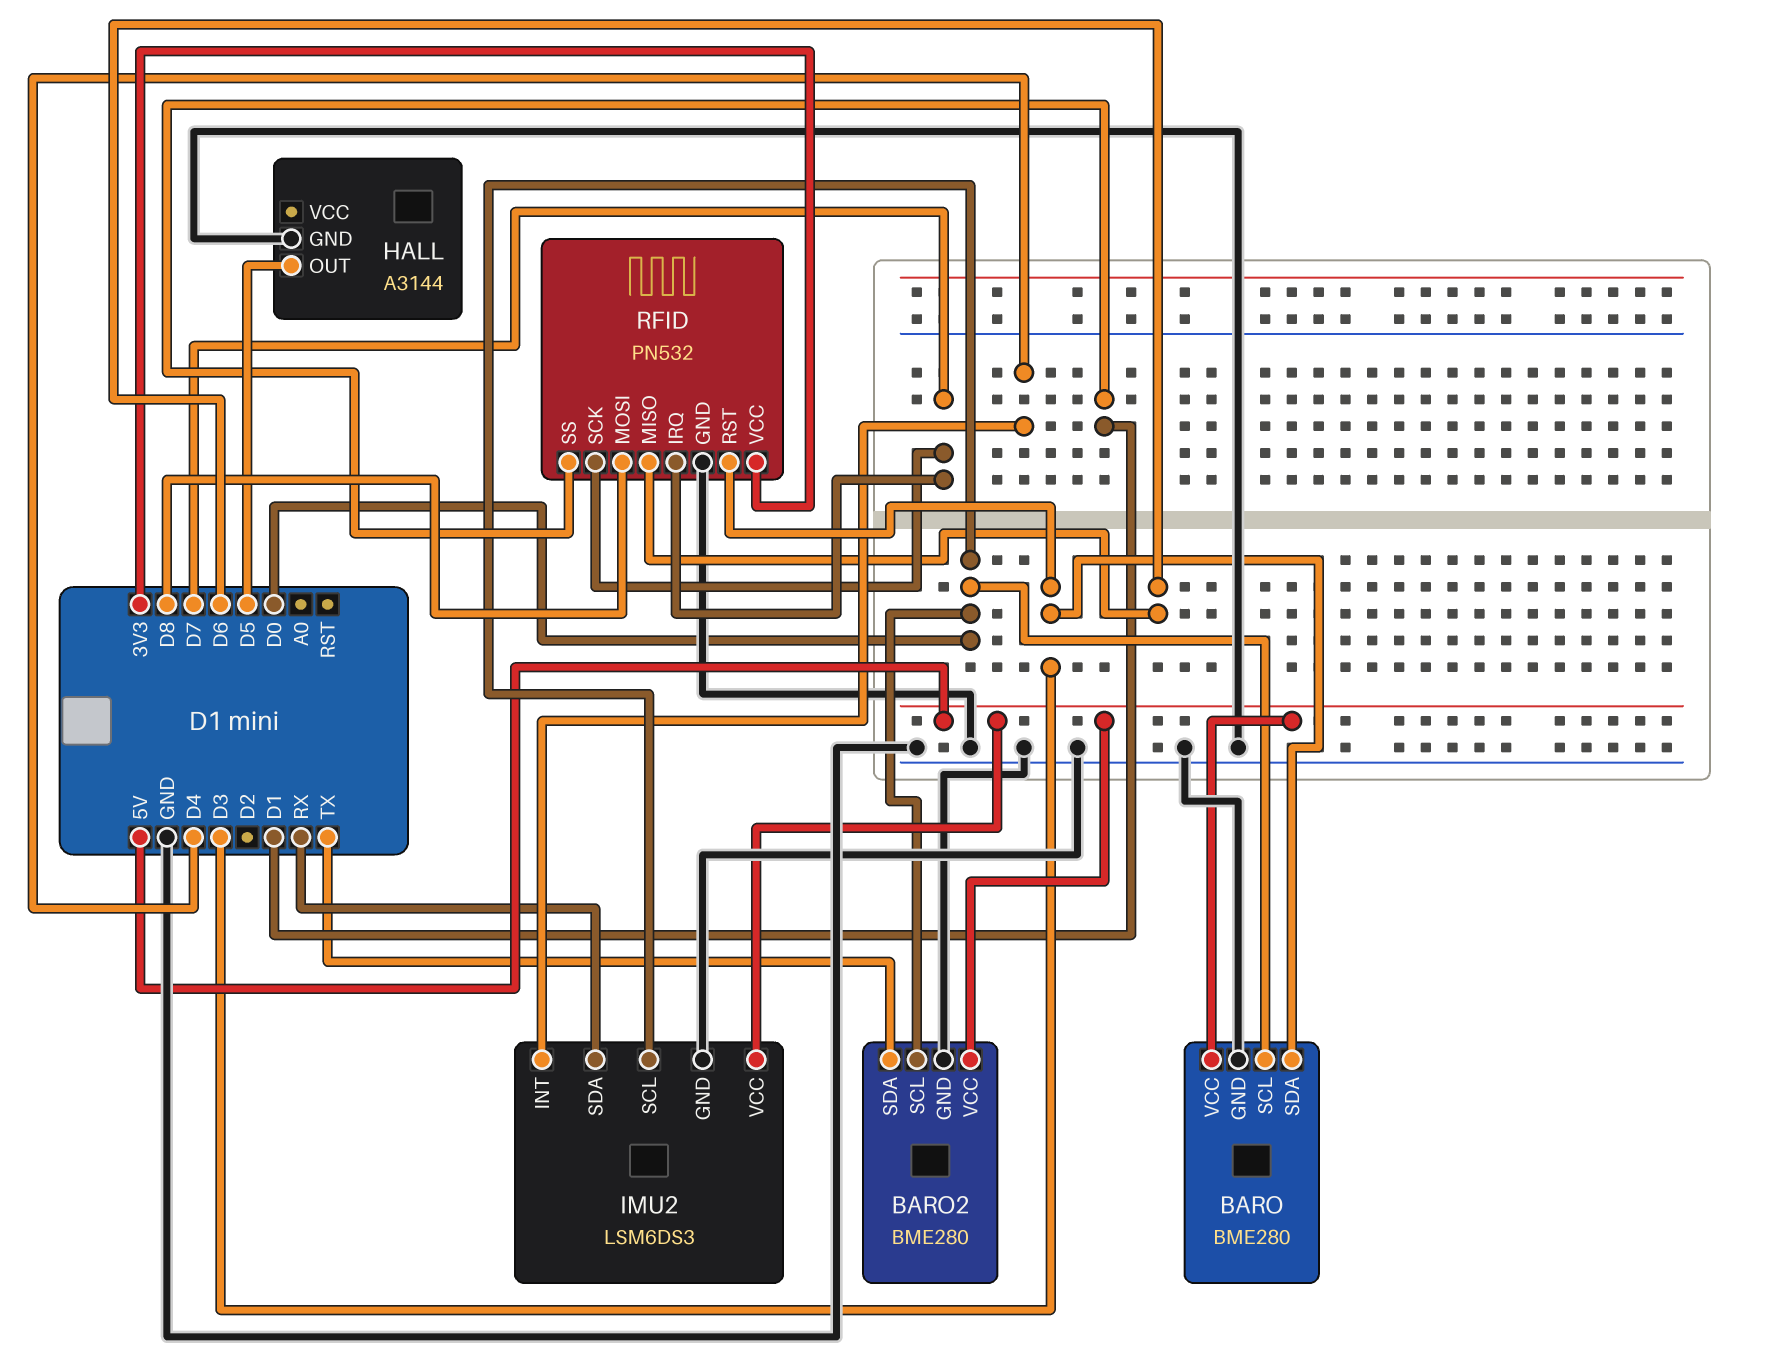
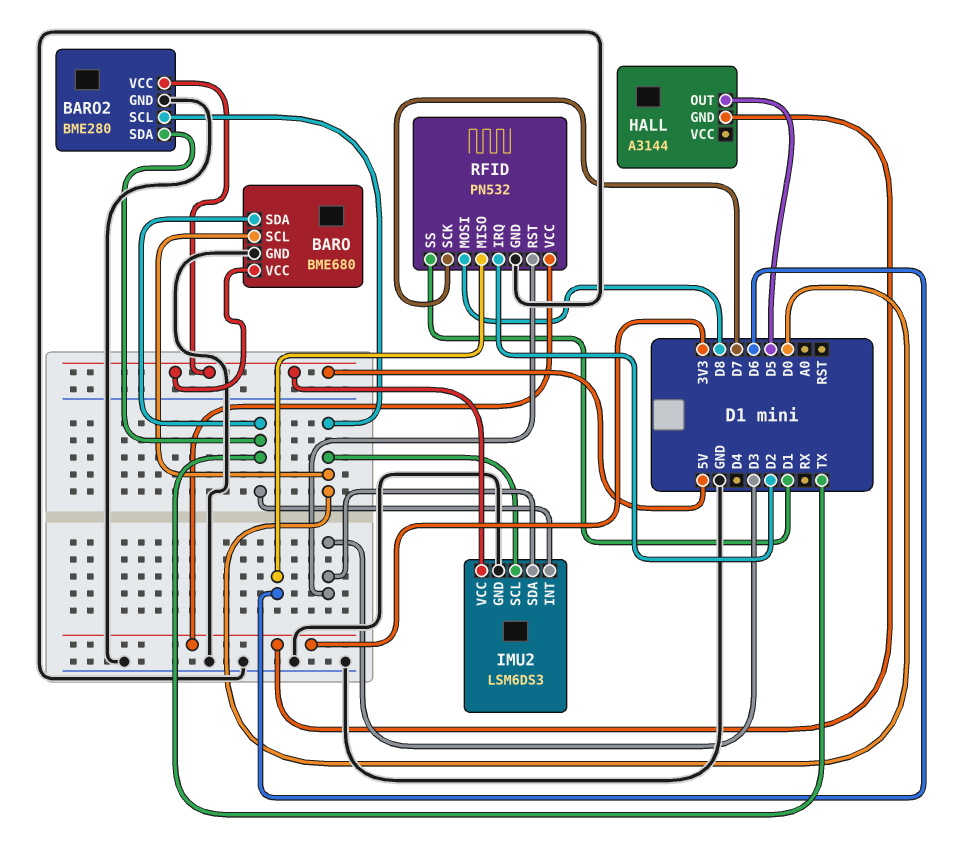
BARO: BME280 -> BME680
BARO pin SDA: D3 -> TX
HALL pin GND: GND -> 3V3
IMU2 pin INT: D4 -> TX
IMU2 pin SDA: RX -> D3
RFID pin IRQ: D7 -> D2

